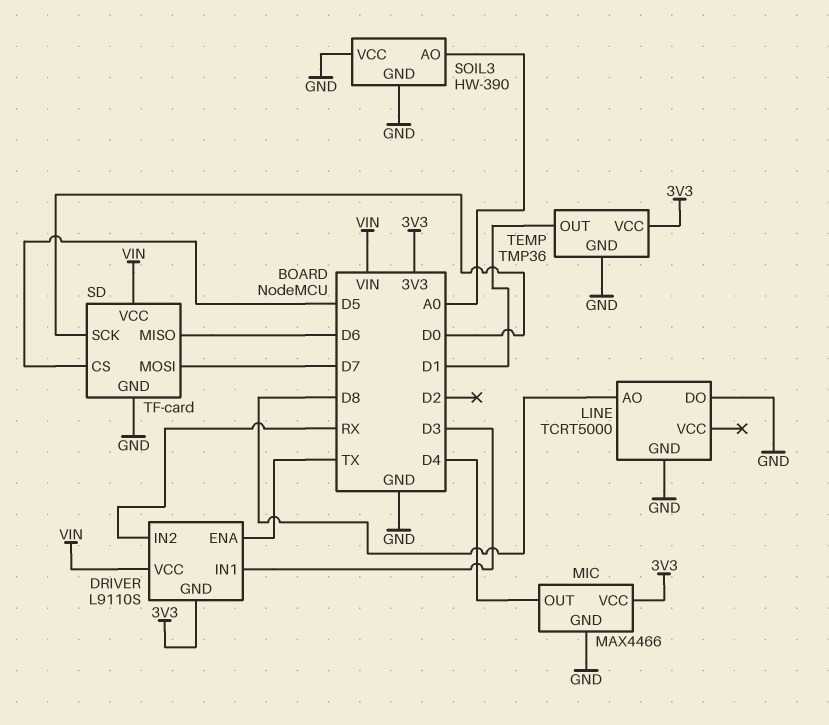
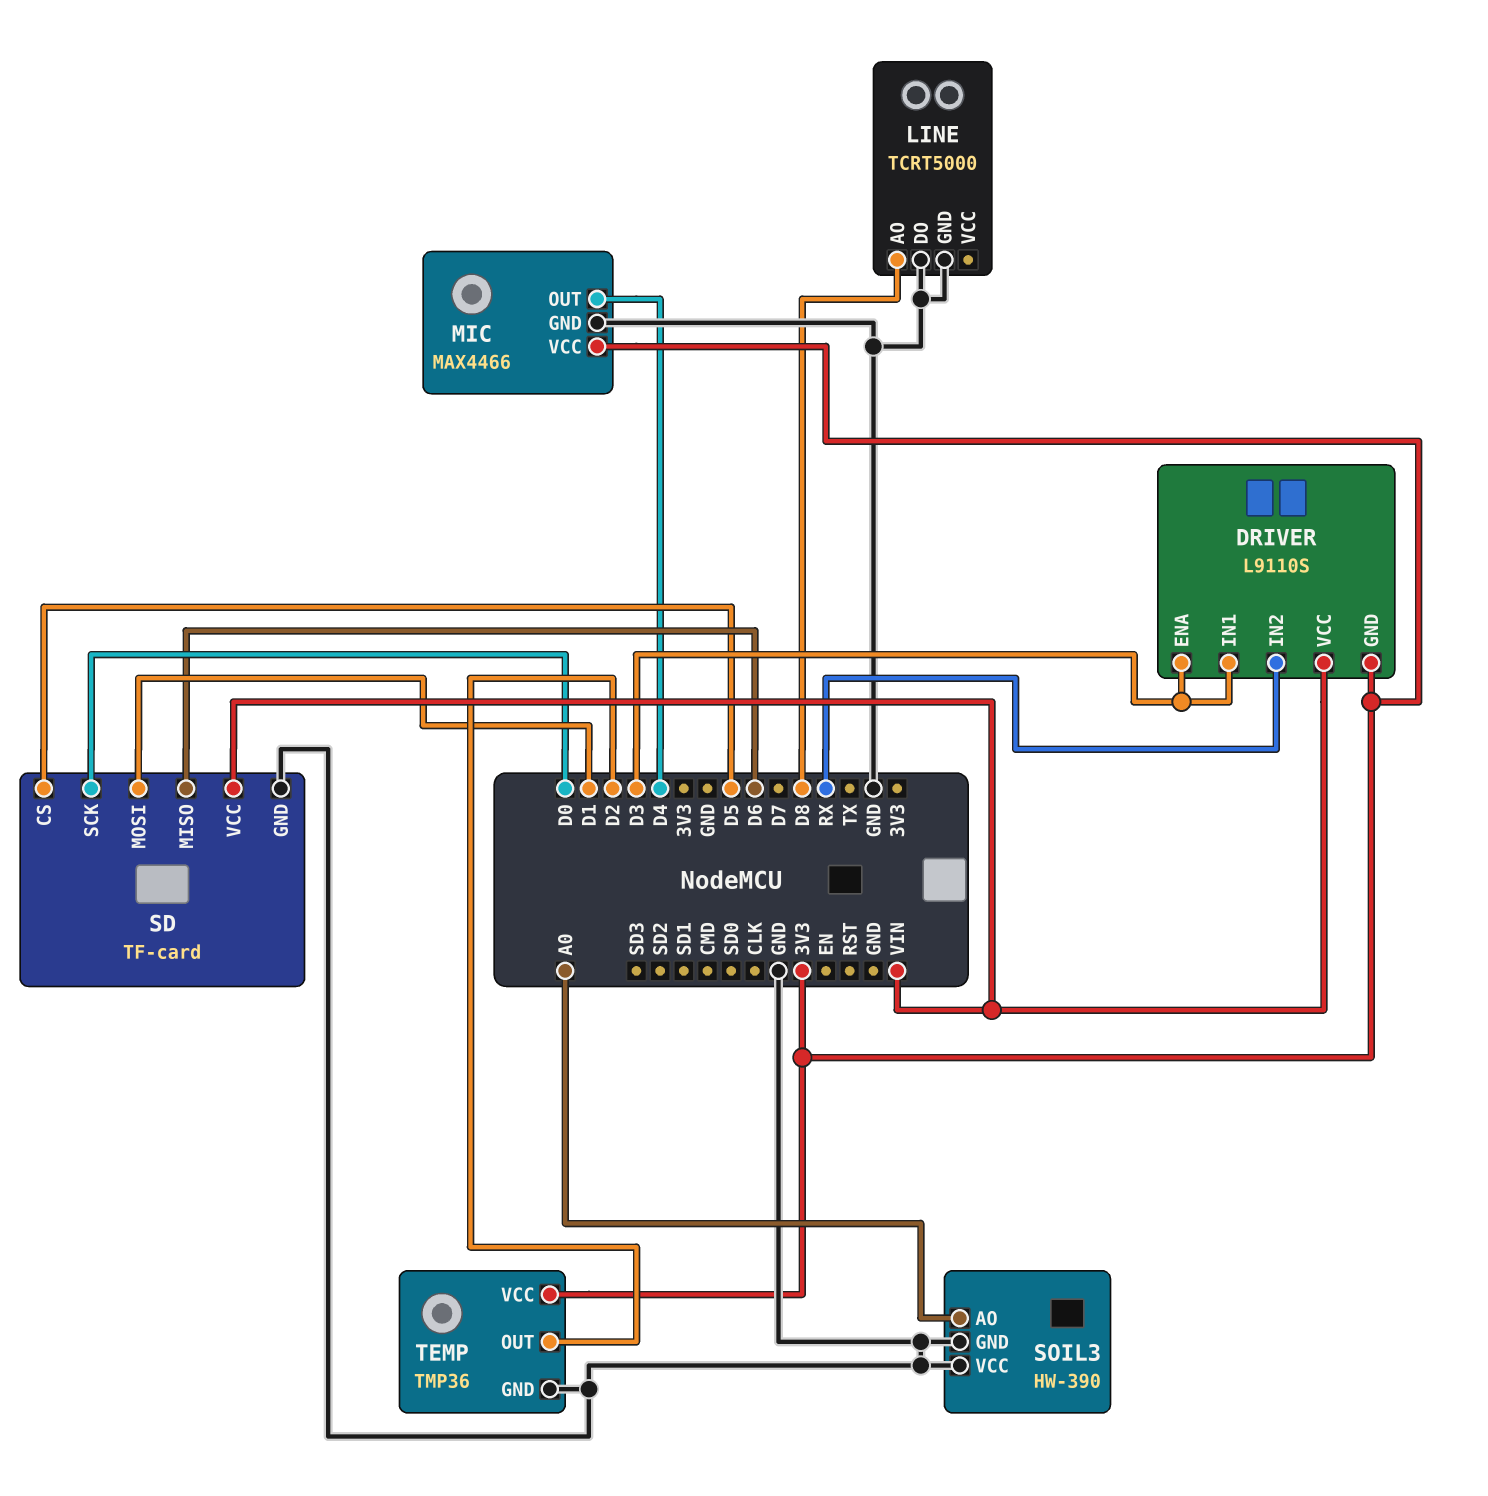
DRIVER pin ENA: TX -> D3
SD pin MOSI: D7 -> D1
TEMP pin OUT: D1 -> D2

